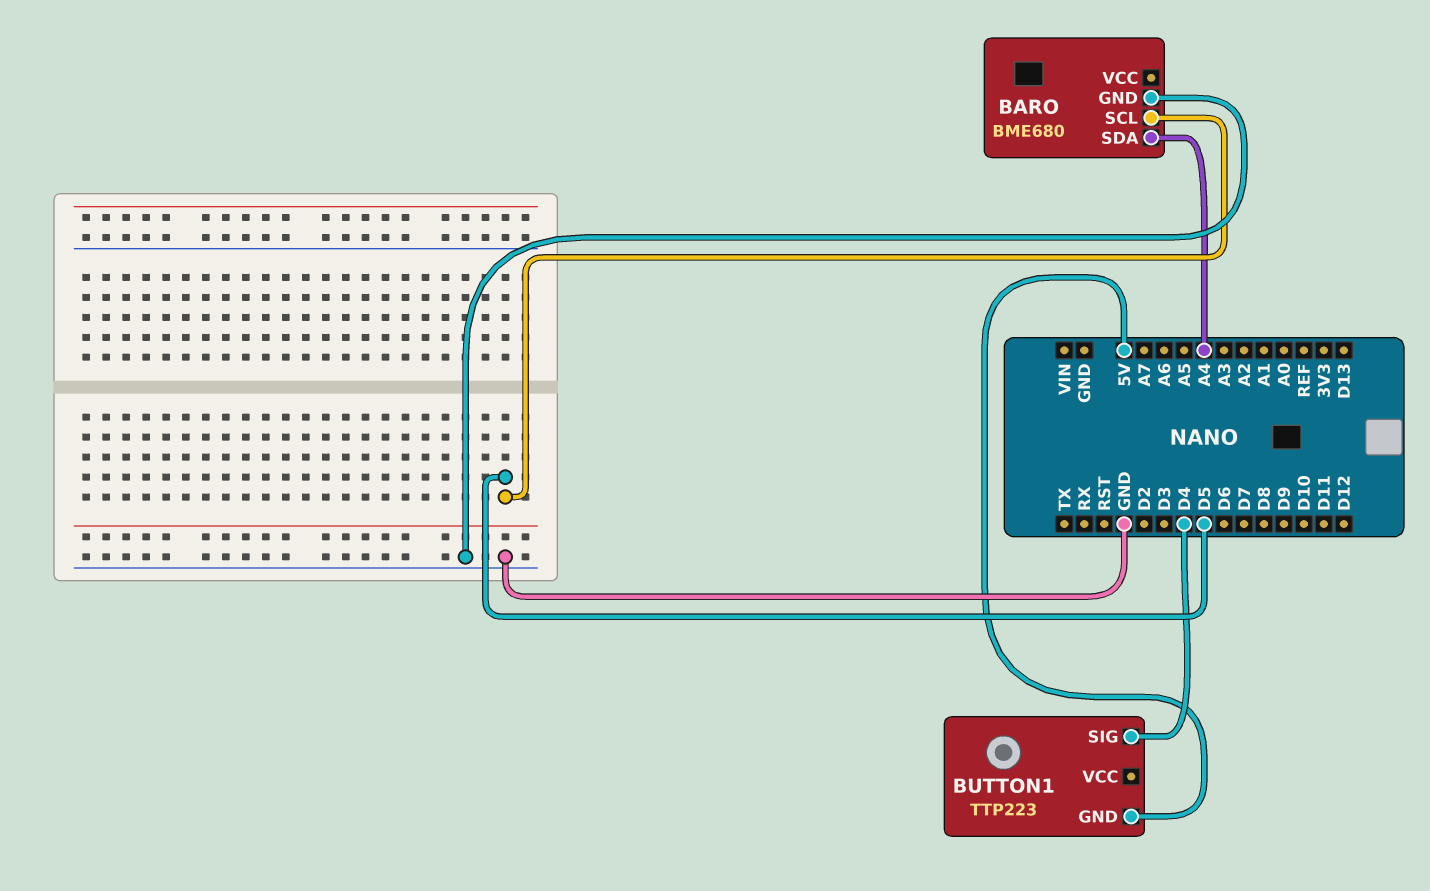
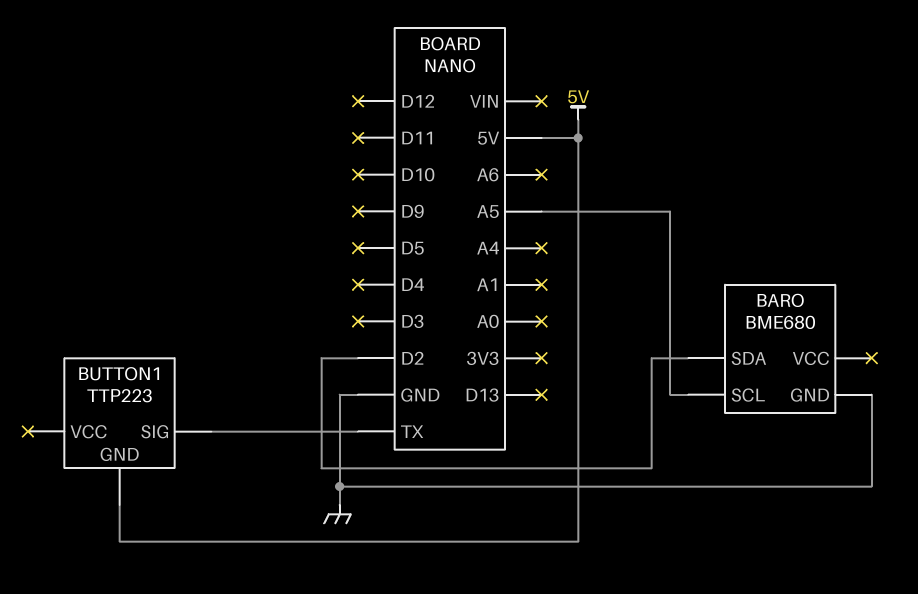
BARO pin SCL: D5 -> A5
BARO pin SDA: A4 -> D2
BUTTON1 pin SIG: D4 -> TX

